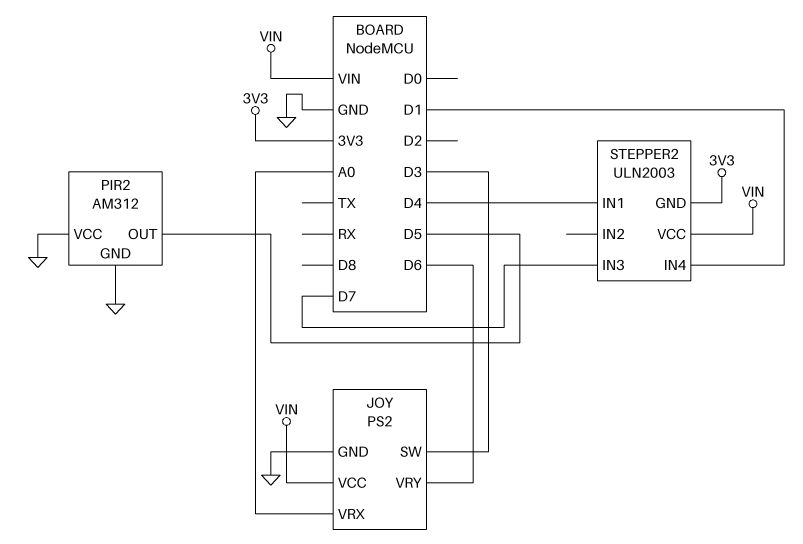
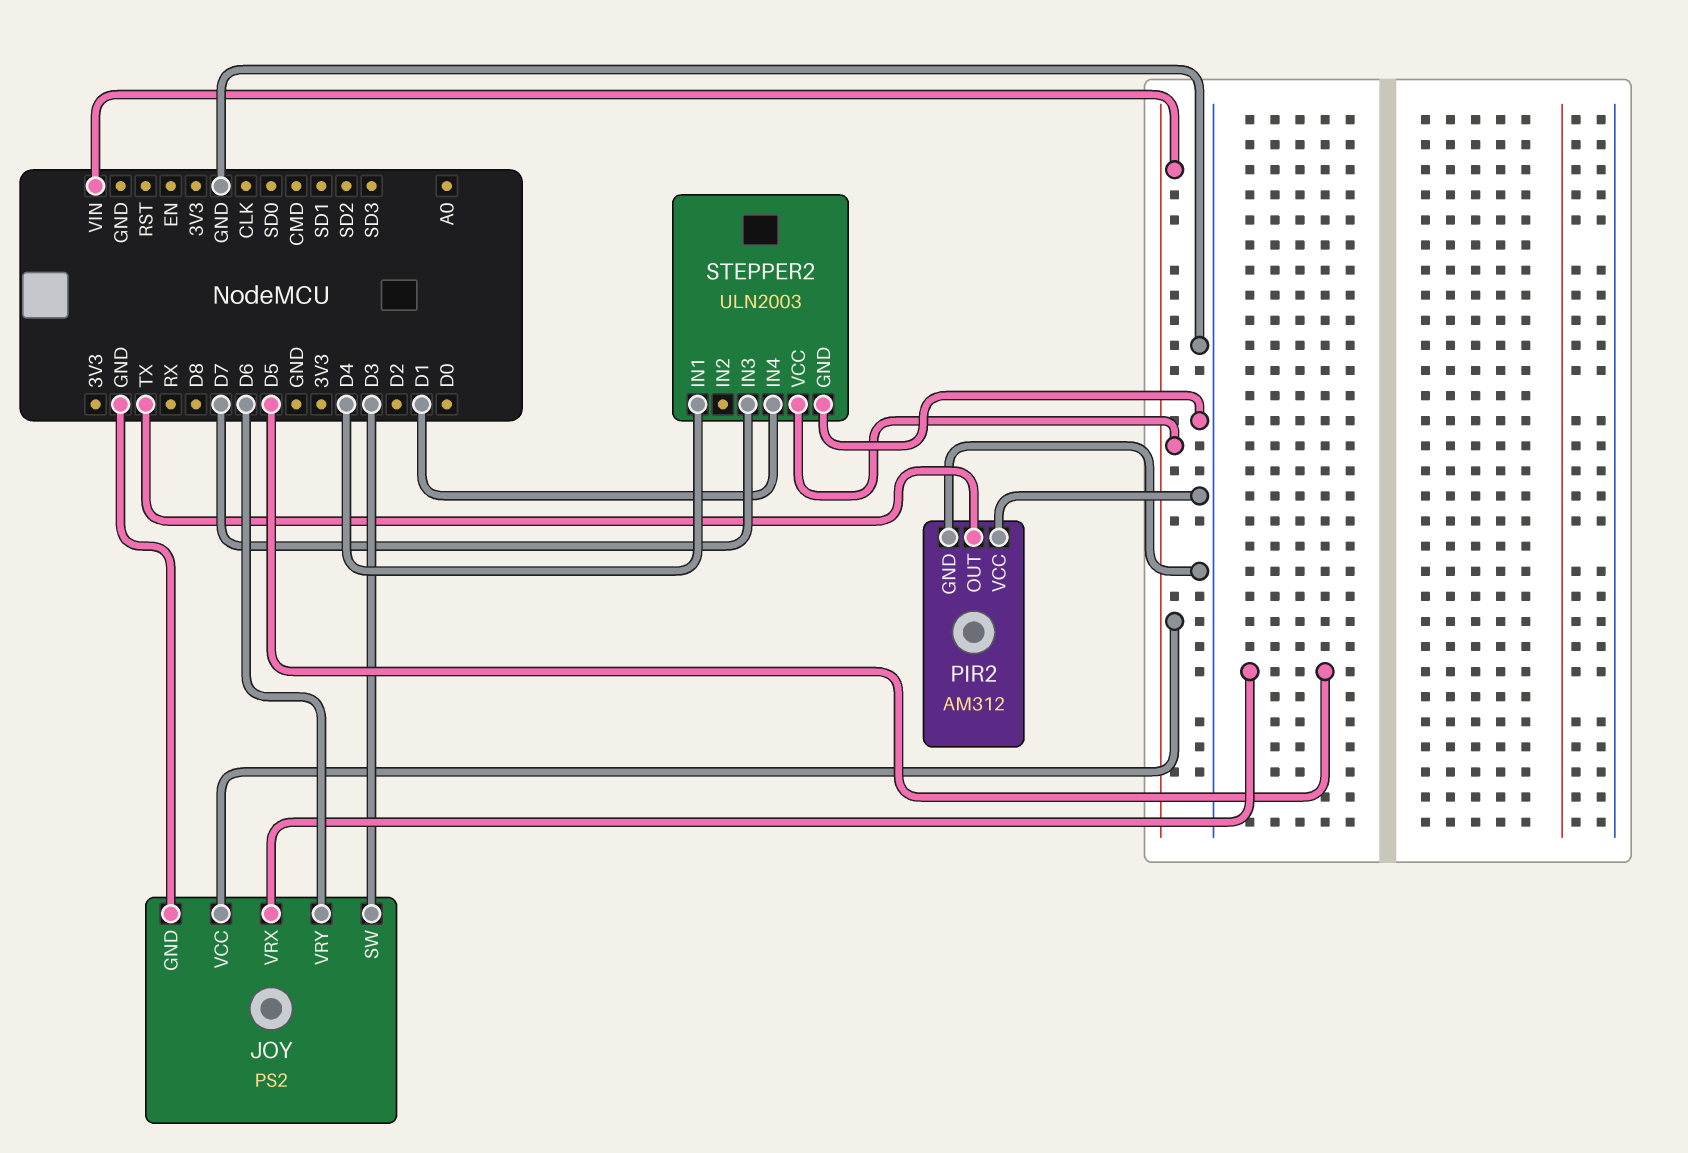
JOY pin VRX: A0 -> D5
PIR2 pin OUT: D5 -> TX
STEPPER2 pin GND: 3V3 -> GND

